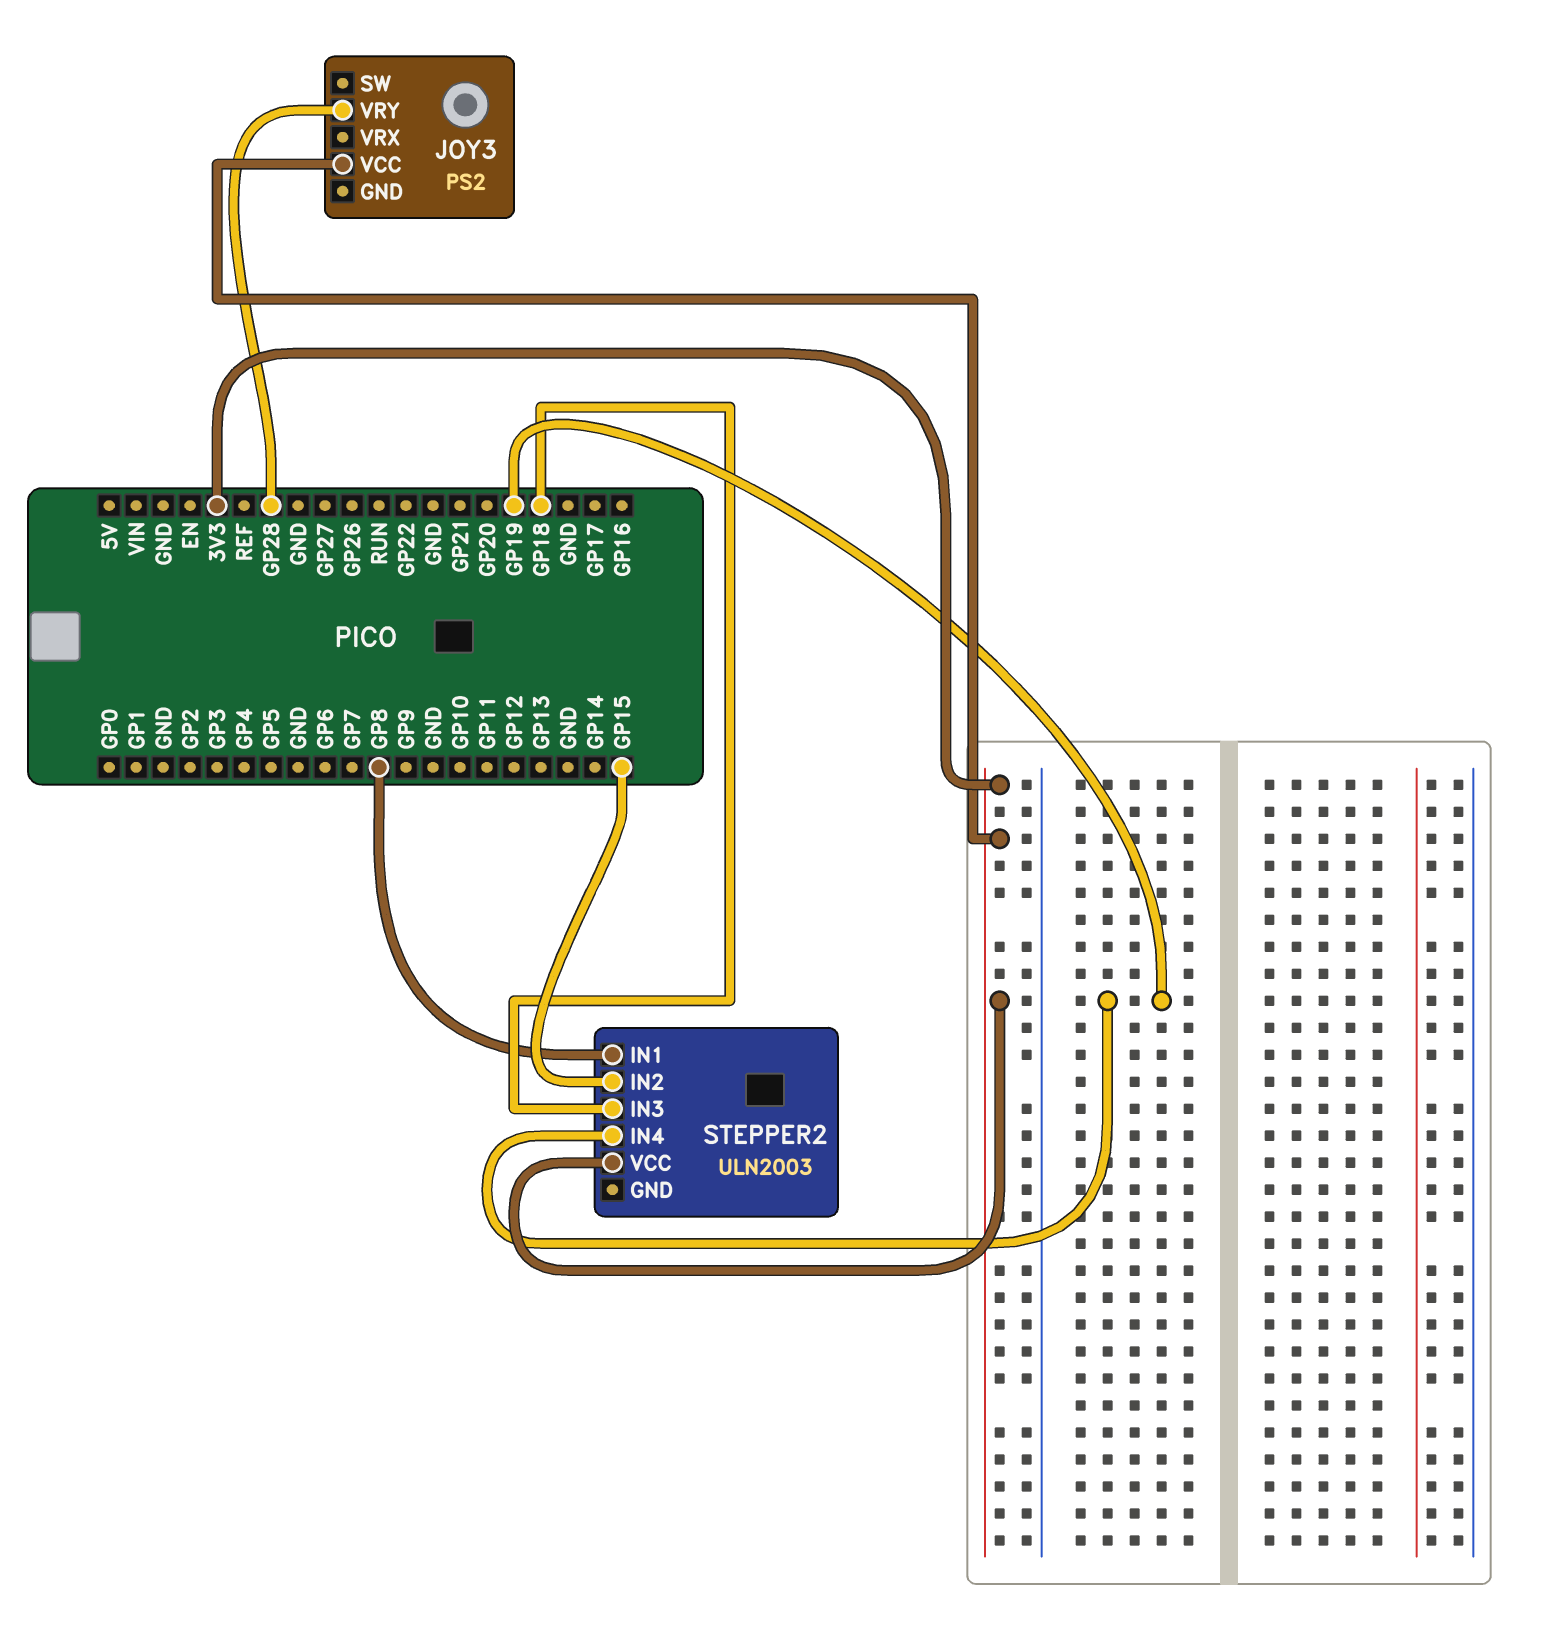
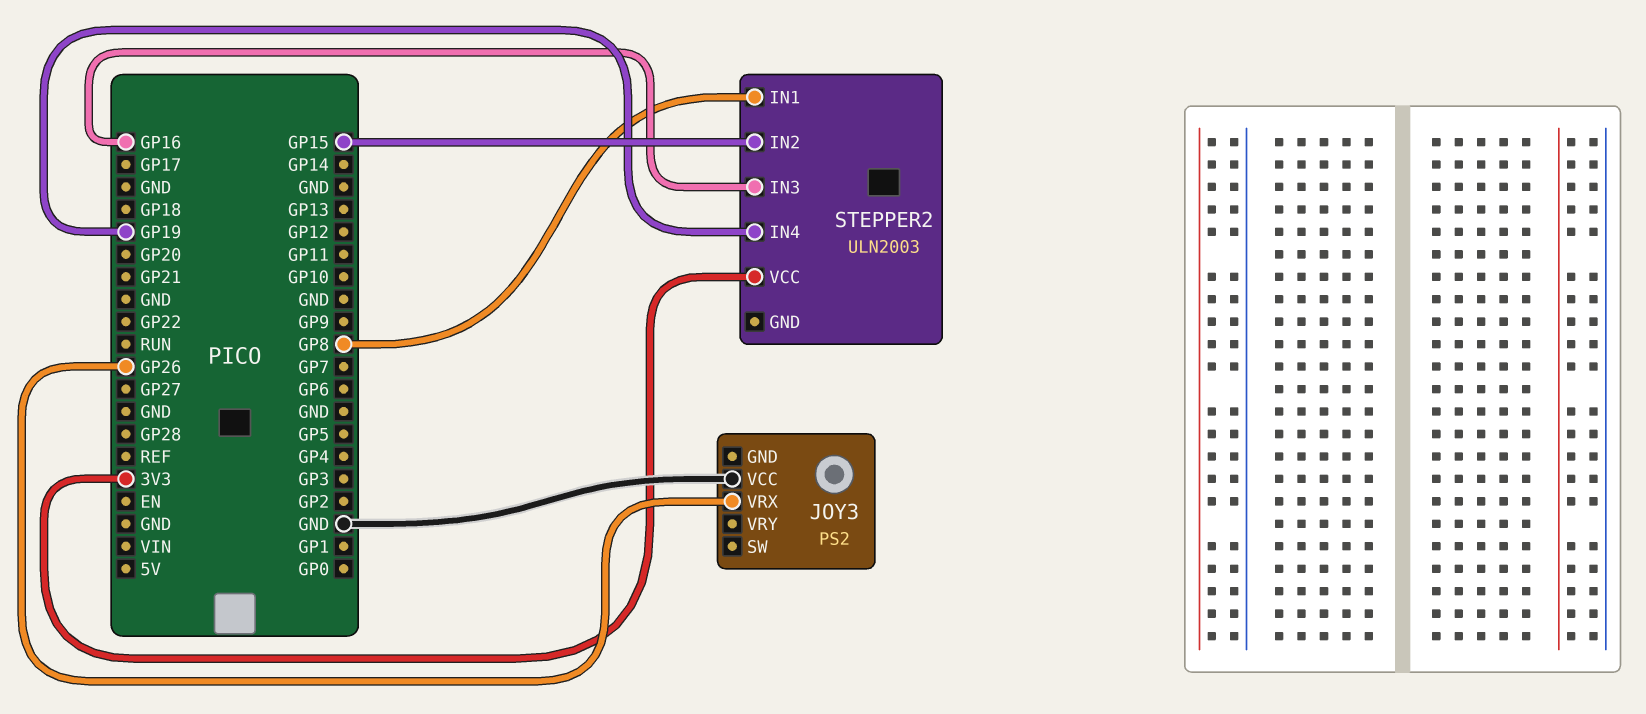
JOY3 pin VCC: 3V3 -> GND
JOY3 pin VRX: none -> GP26
JOY3 pin VRY: GP28 -> none
STEPPER2 pin IN3: GP18 -> GP16

